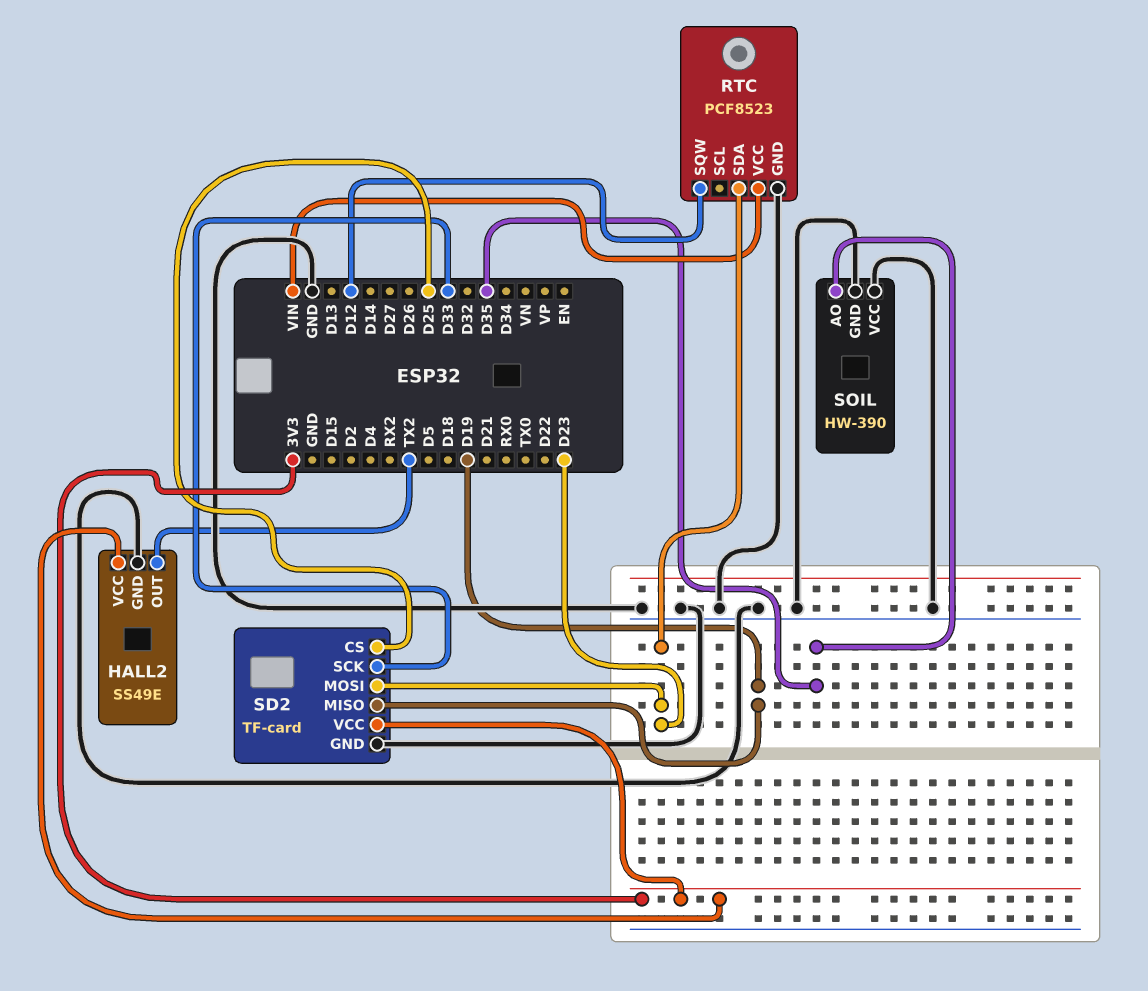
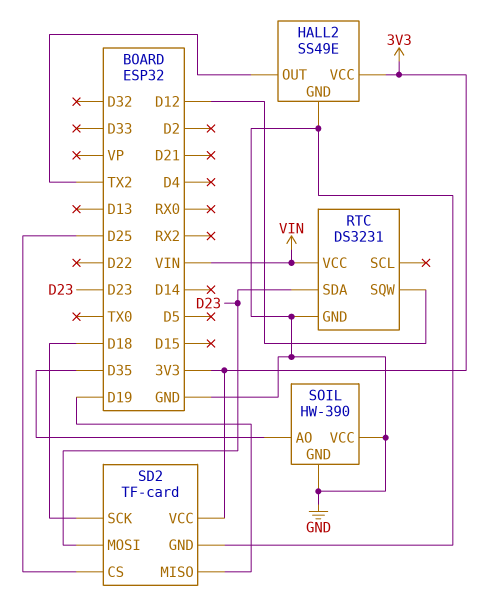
RTC: PCF8523 -> DS3231
SD2 pin SCK: D33 -> D18

